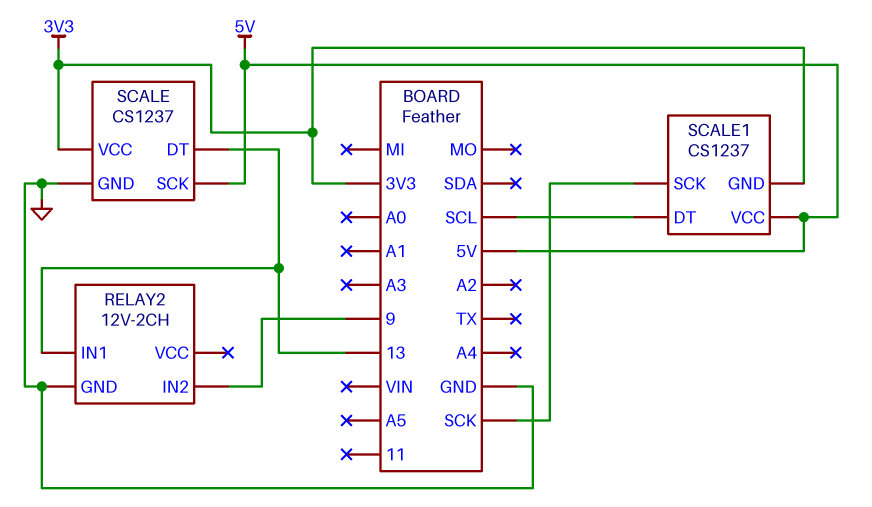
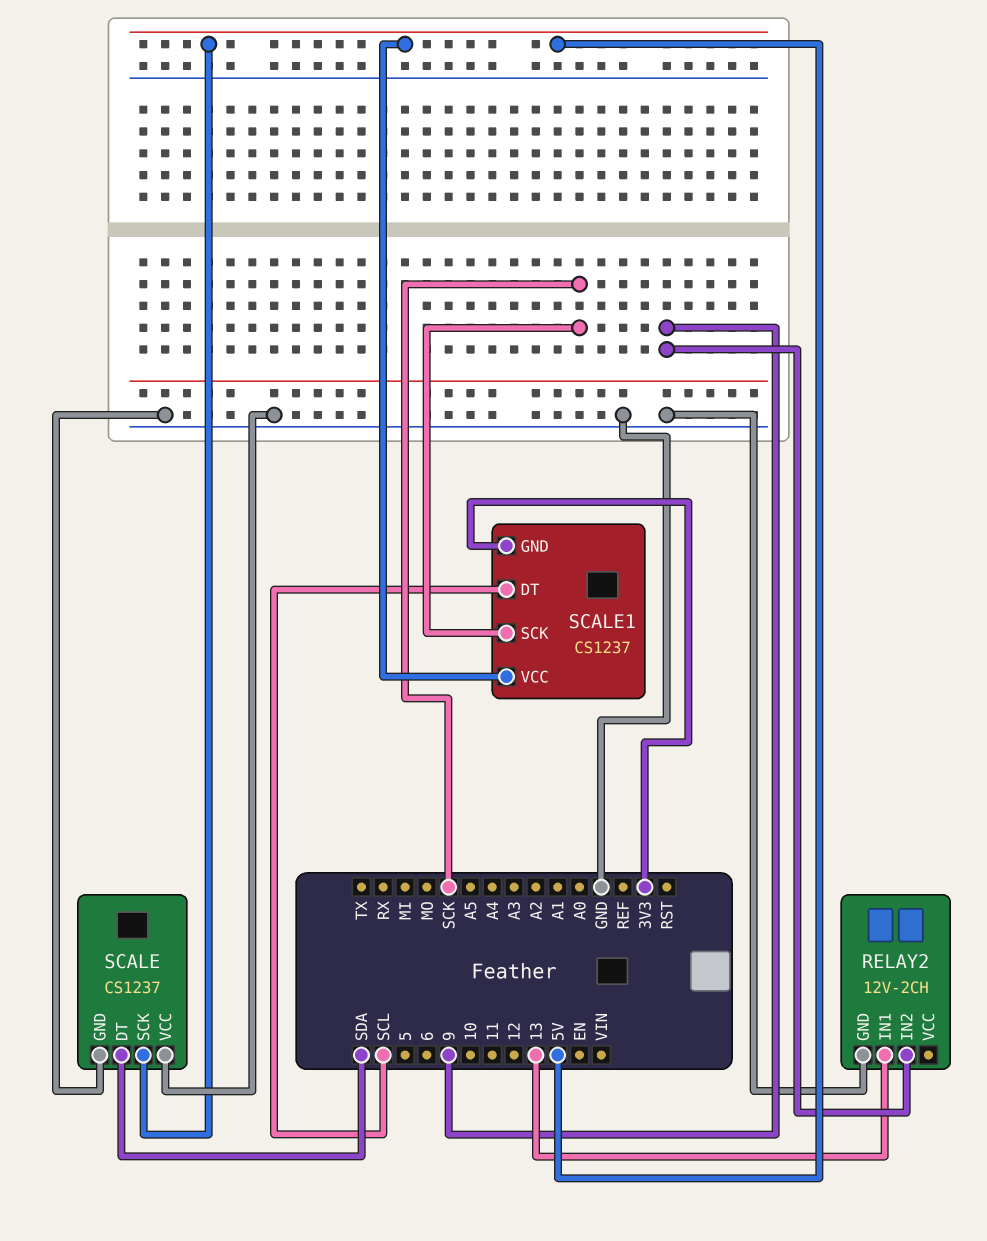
SCALE pin DT: 13 -> SDA
SCALE pin VCC: 3V3 -> GND

